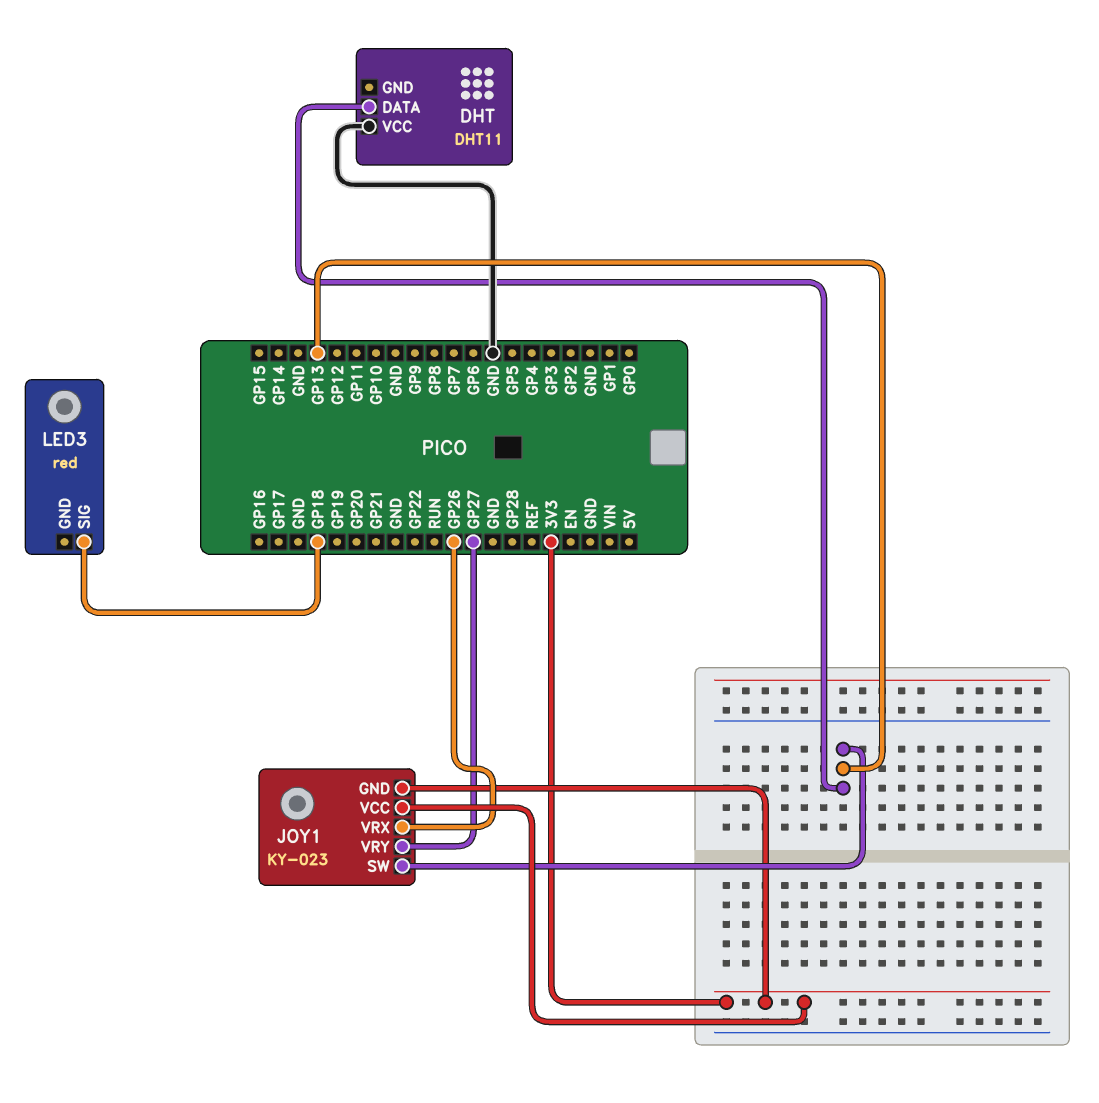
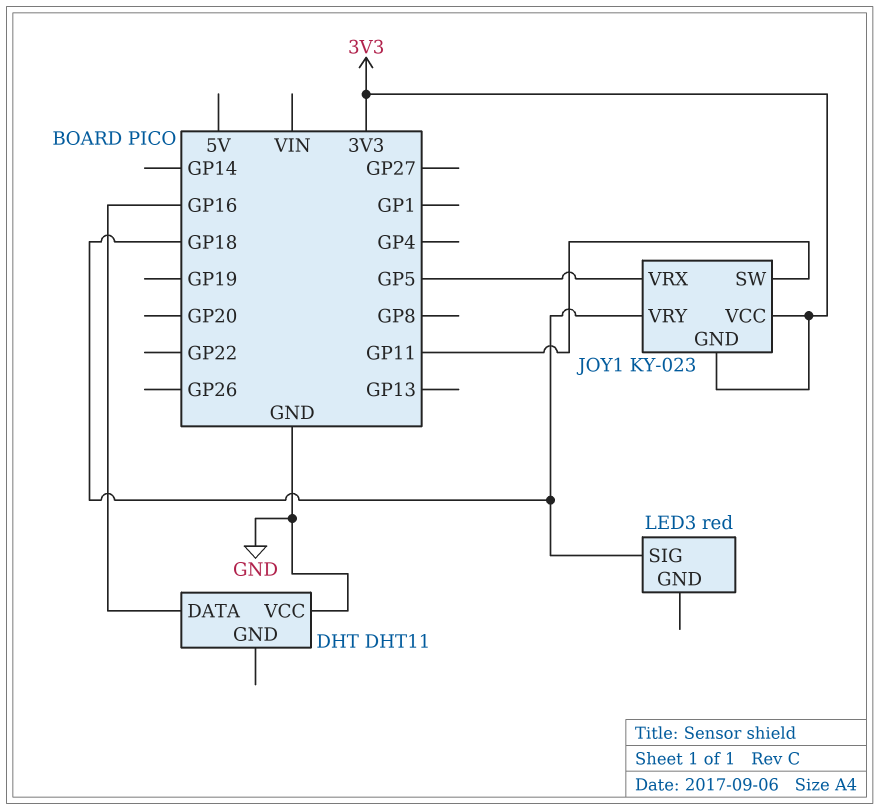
DHT pin DATA: GP13 -> GP16
JOY1 pin SW: GP13 -> GP11
JOY1 pin VRX: GP26 -> GP5
JOY1 pin VRY: GP27 -> GP18

